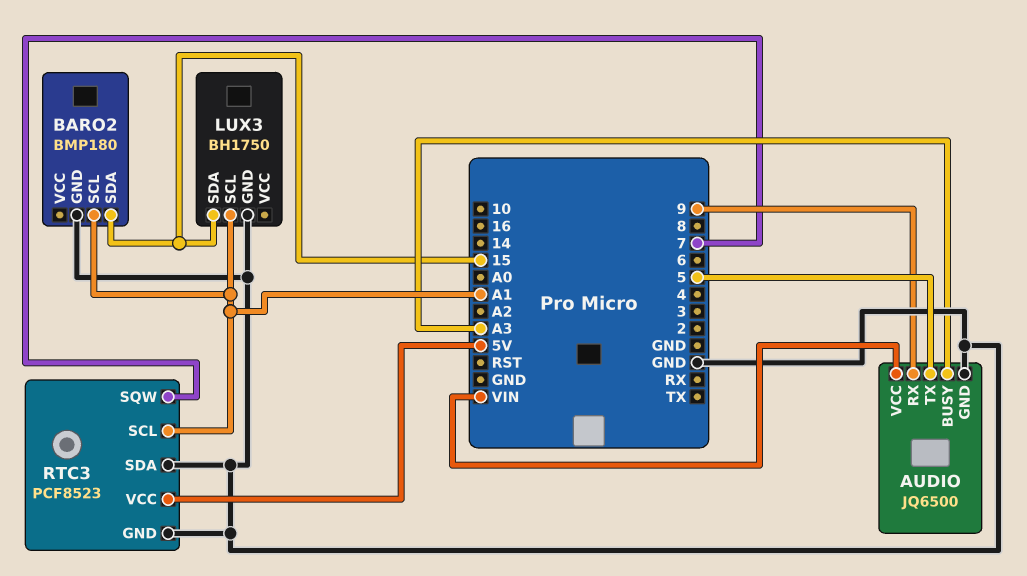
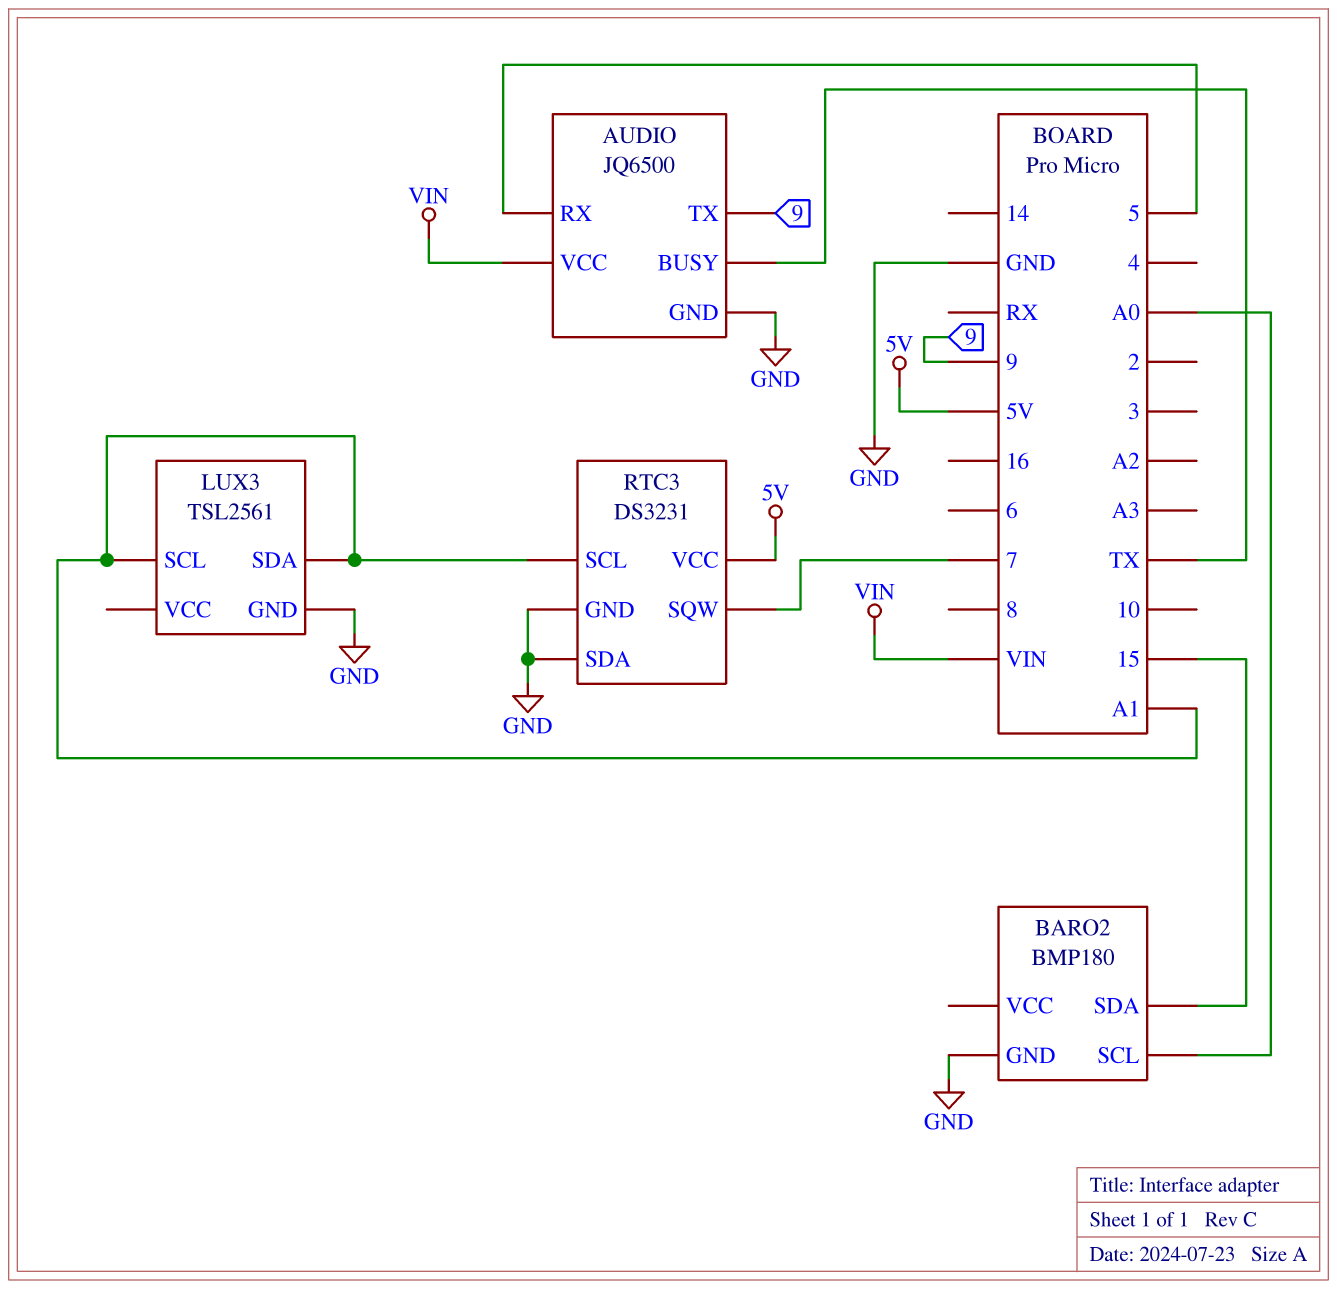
AUDIO pin BUSY: A3 -> TX
AUDIO pin RX: 9 -> 5
AUDIO pin TX: 5 -> 9
BARO2 pin SCL: A1 -> A0
LUX3: BH1750 -> TSL2561
LUX3 pin SDA: 15 -> A1
RTC3: PCF8523 -> DS3231

